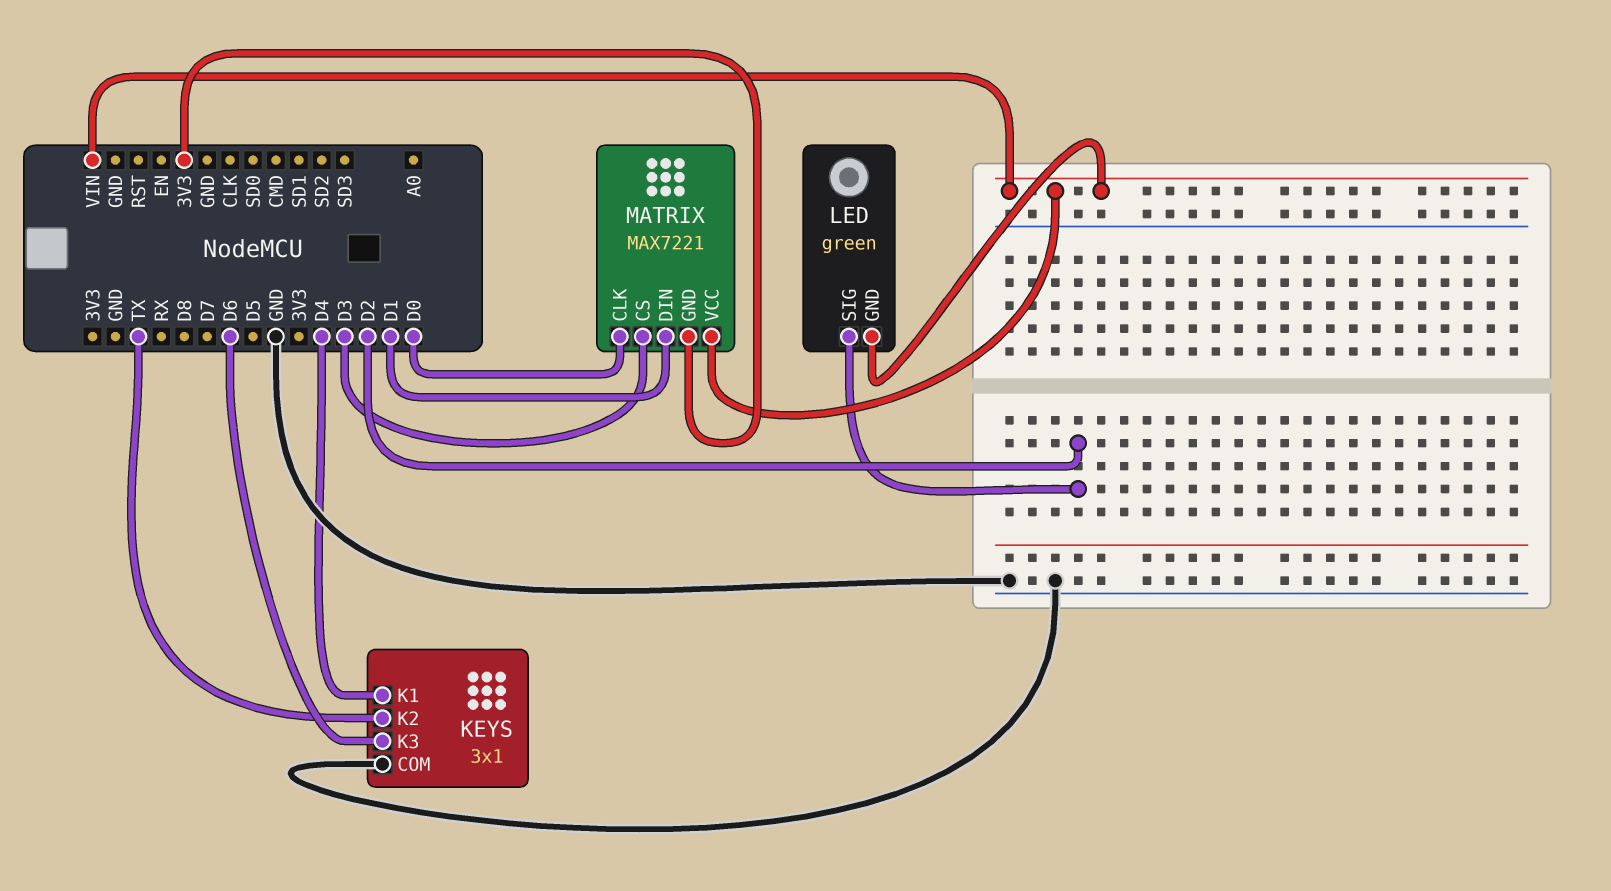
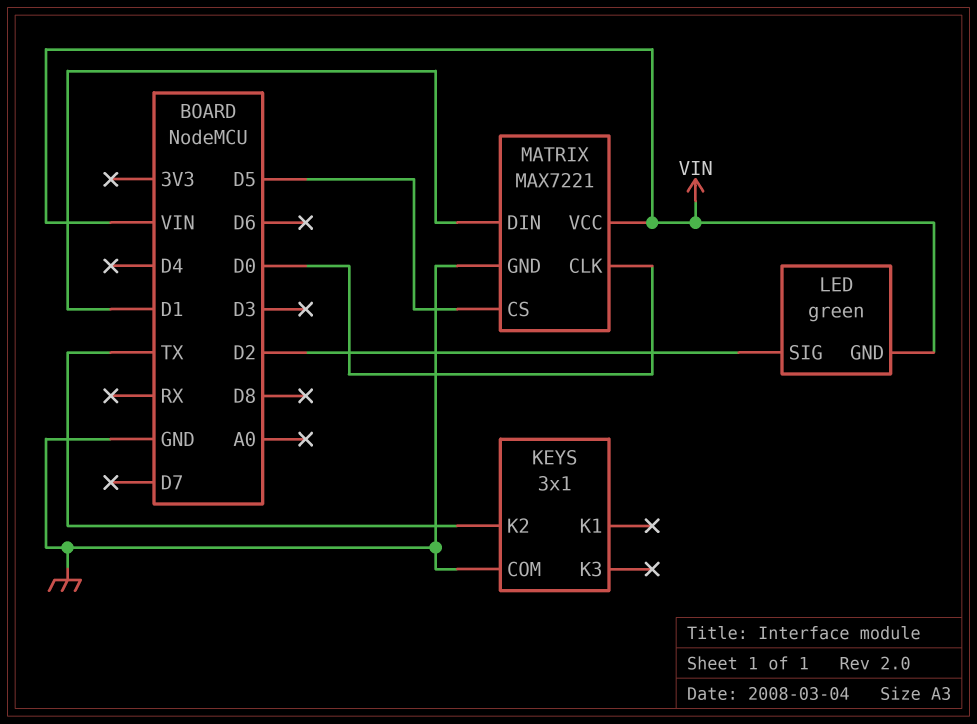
KEYS pin K1: D4 -> none
KEYS pin K3: D6 -> none
MATRIX pin CS: D3 -> D5
MATRIX pin GND: 3V3 -> GND

